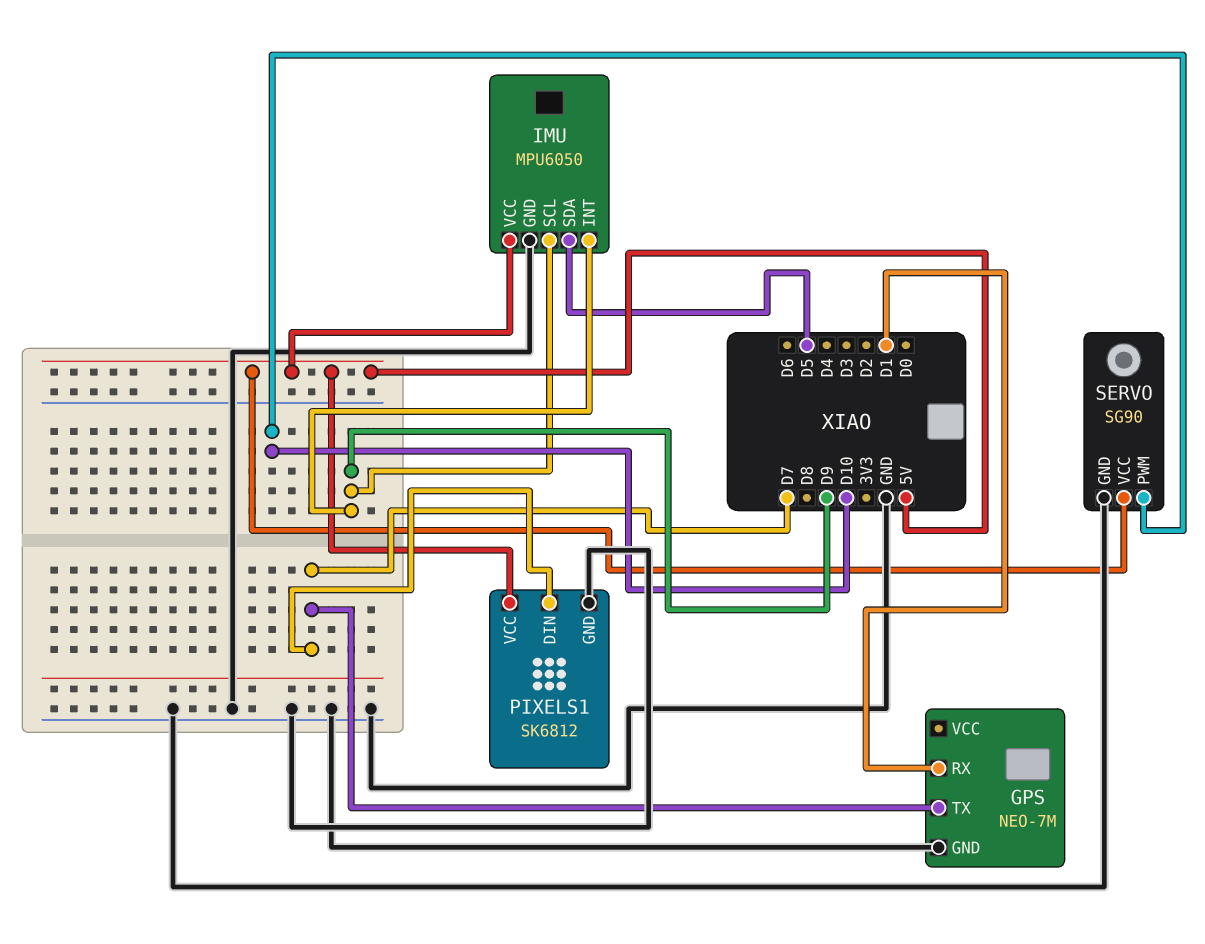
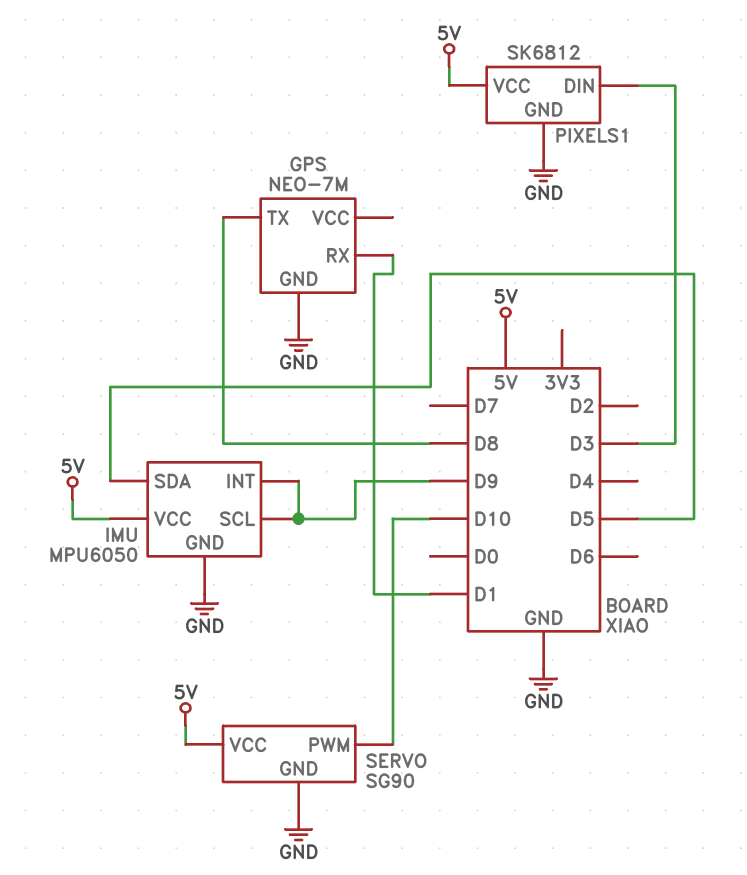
GPS pin TX: D7 -> D8
PIXELS1 pin DIN: D7 -> D3

